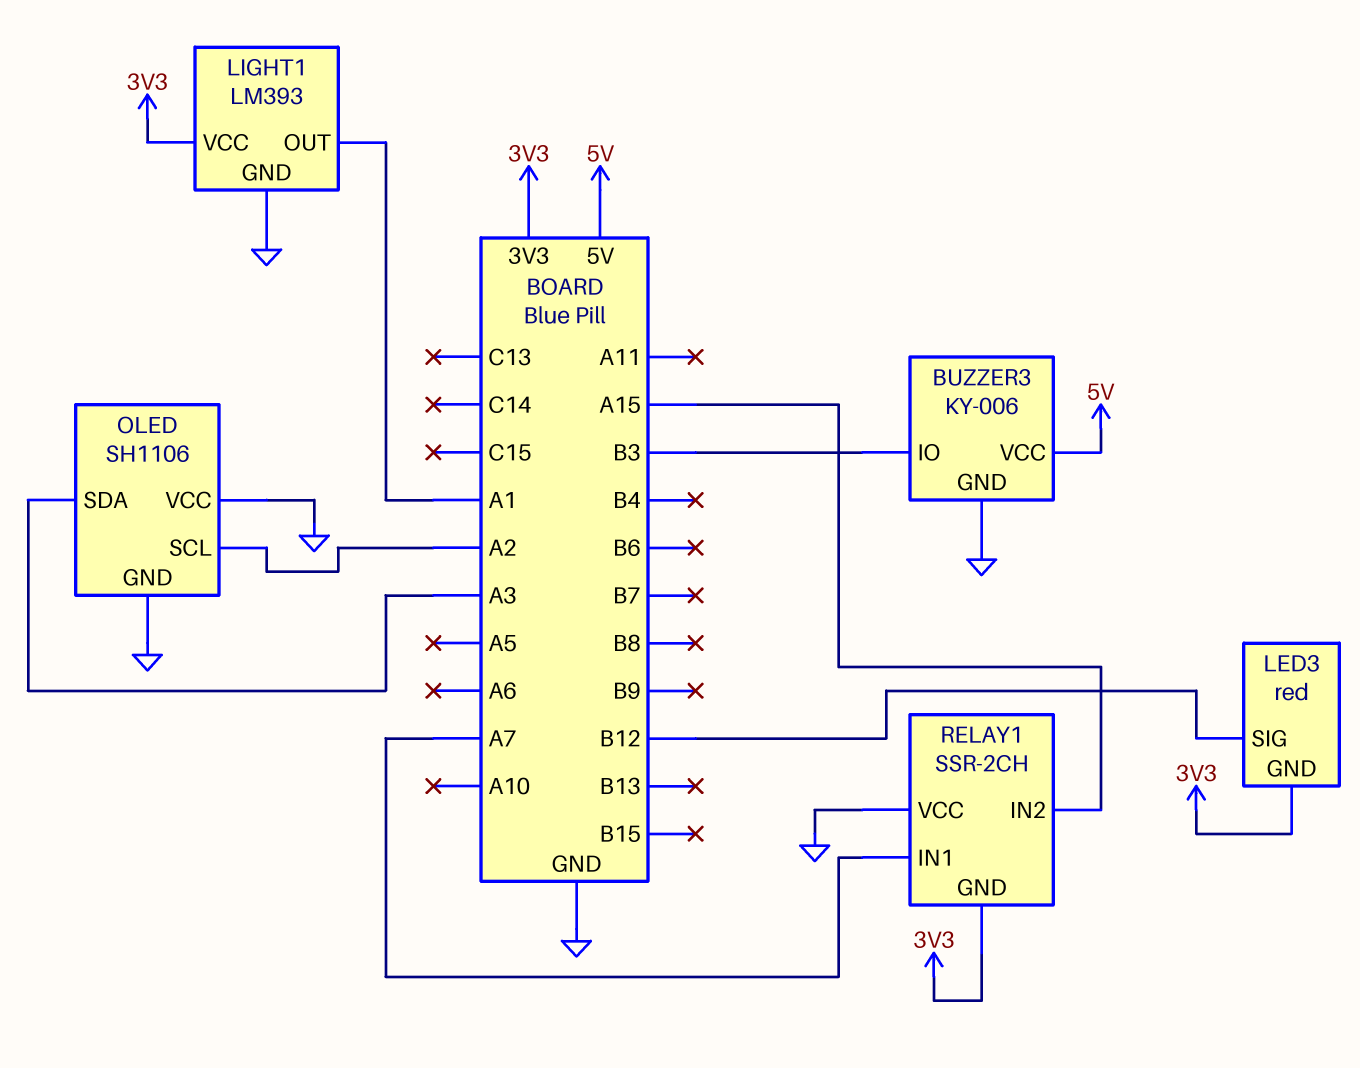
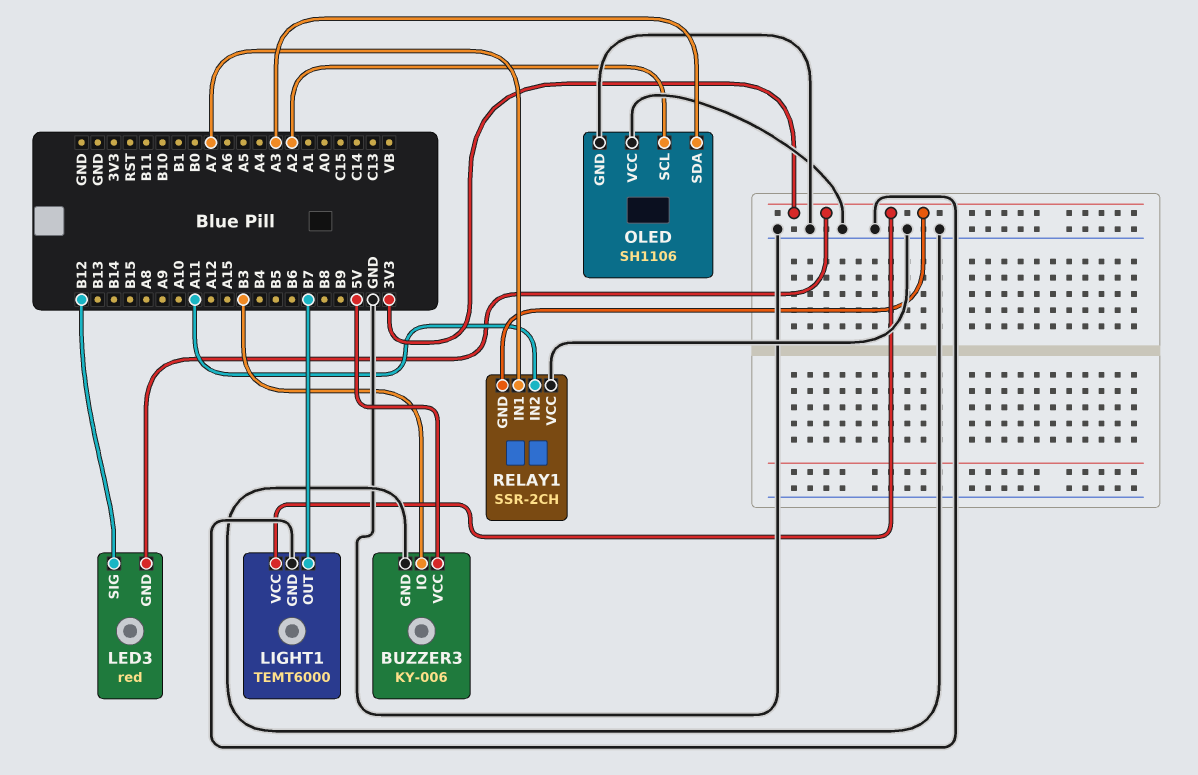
LIGHT1: LM393 -> TEMT6000
LIGHT1 pin OUT: A1 -> B7
RELAY1 pin IN2: A15 -> A11

